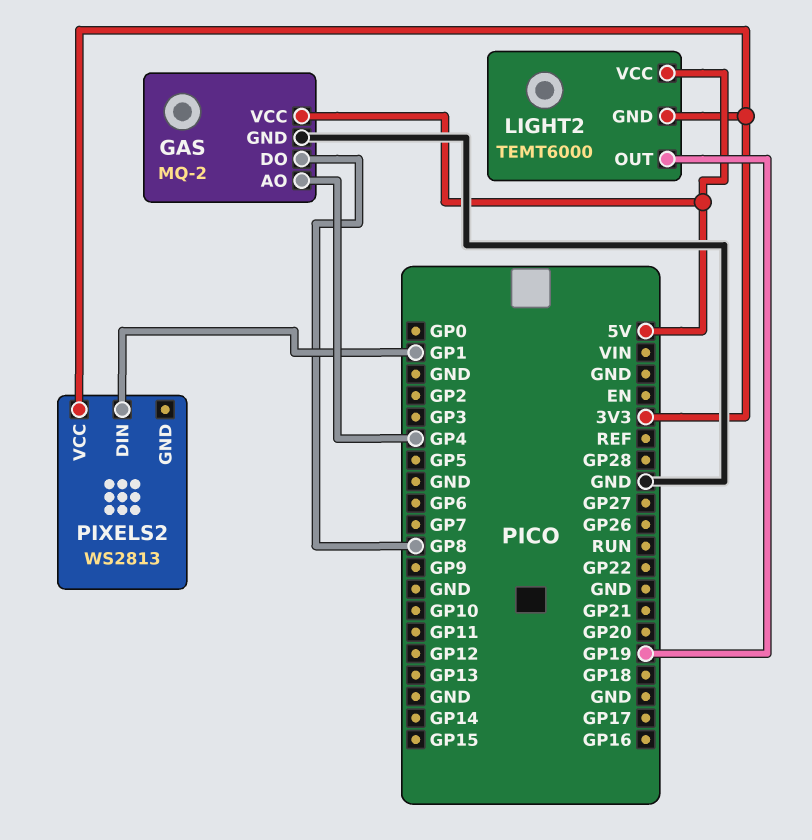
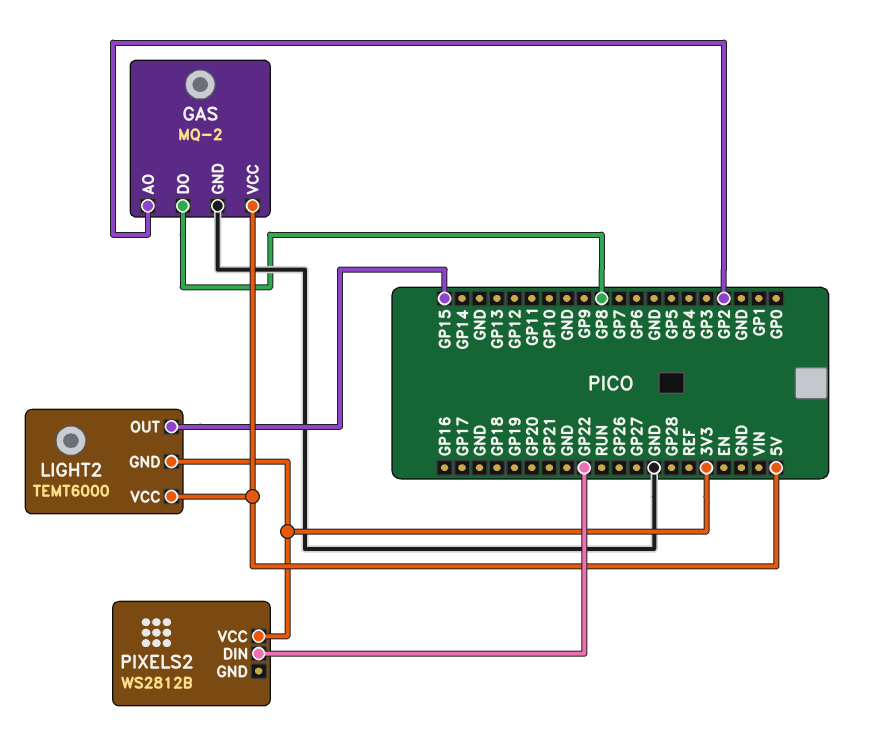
GAS pin AO: GP4 -> GP2
LIGHT2 pin OUT: GP19 -> GP15
PIXELS2: WS2813 -> WS2812B
PIXELS2 pin DIN: GP1 -> GP22

